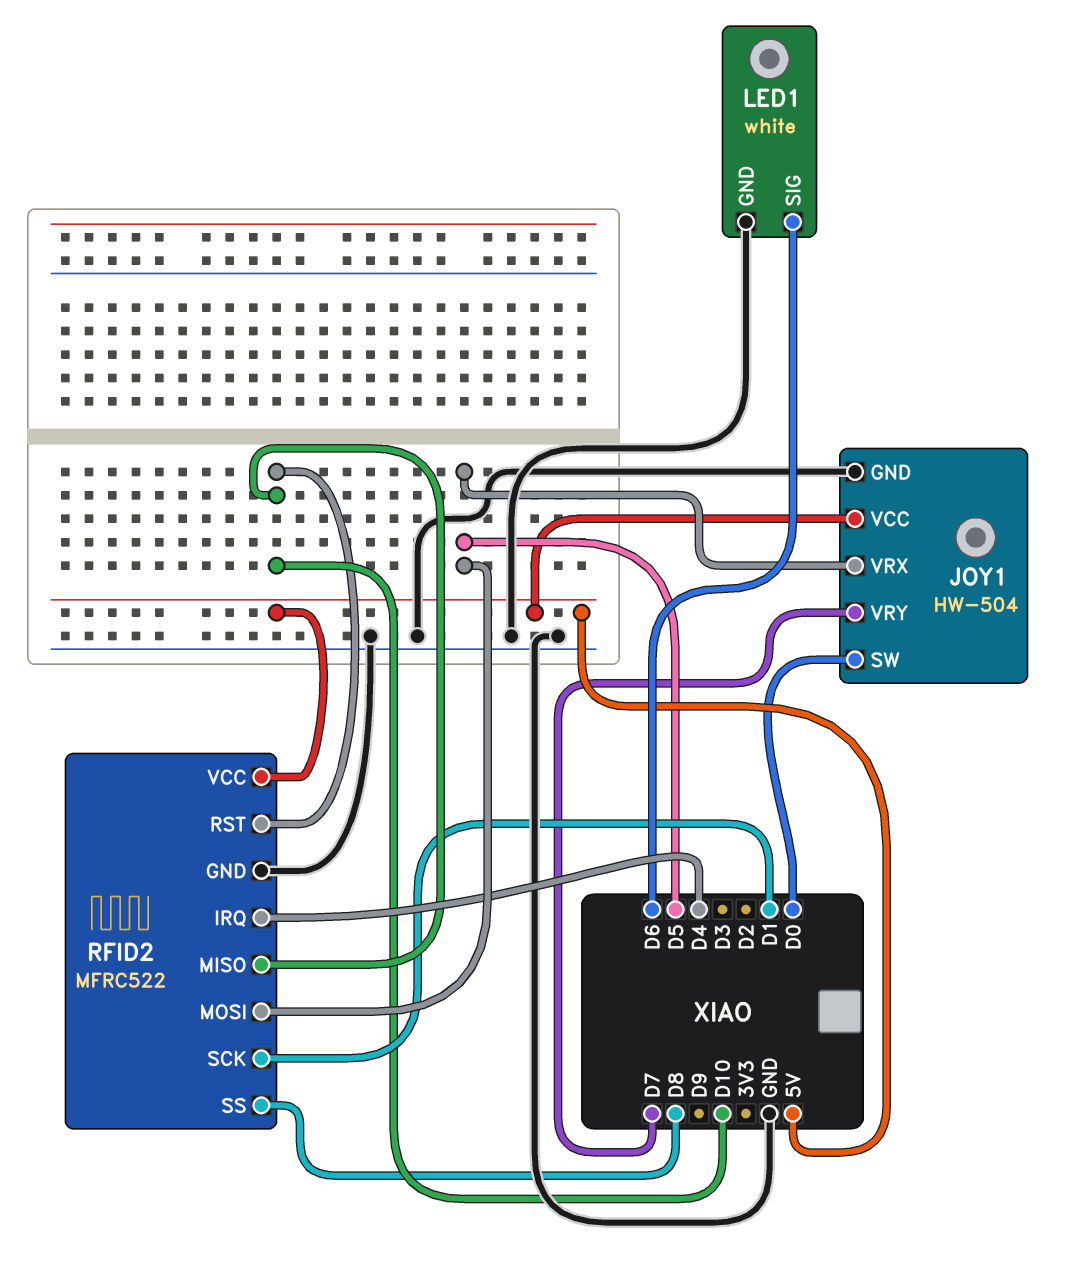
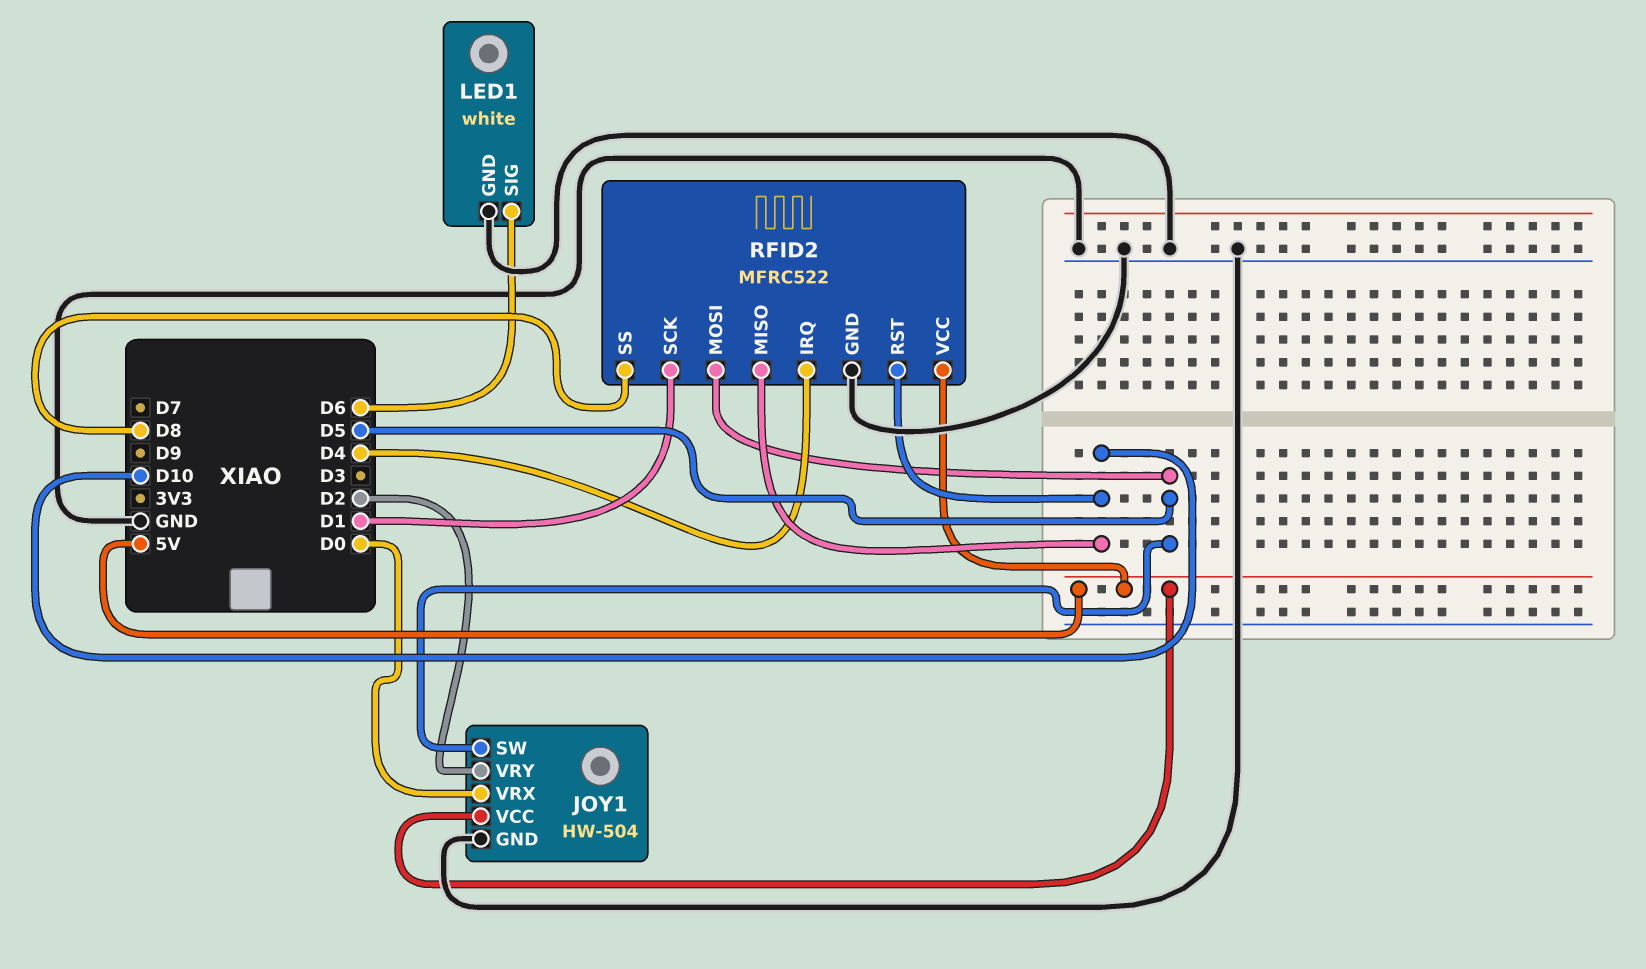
JOY1 pin SW: D0 -> D5
JOY1 pin VRX: D5 -> D0
JOY1 pin VRY: D7 -> D2

